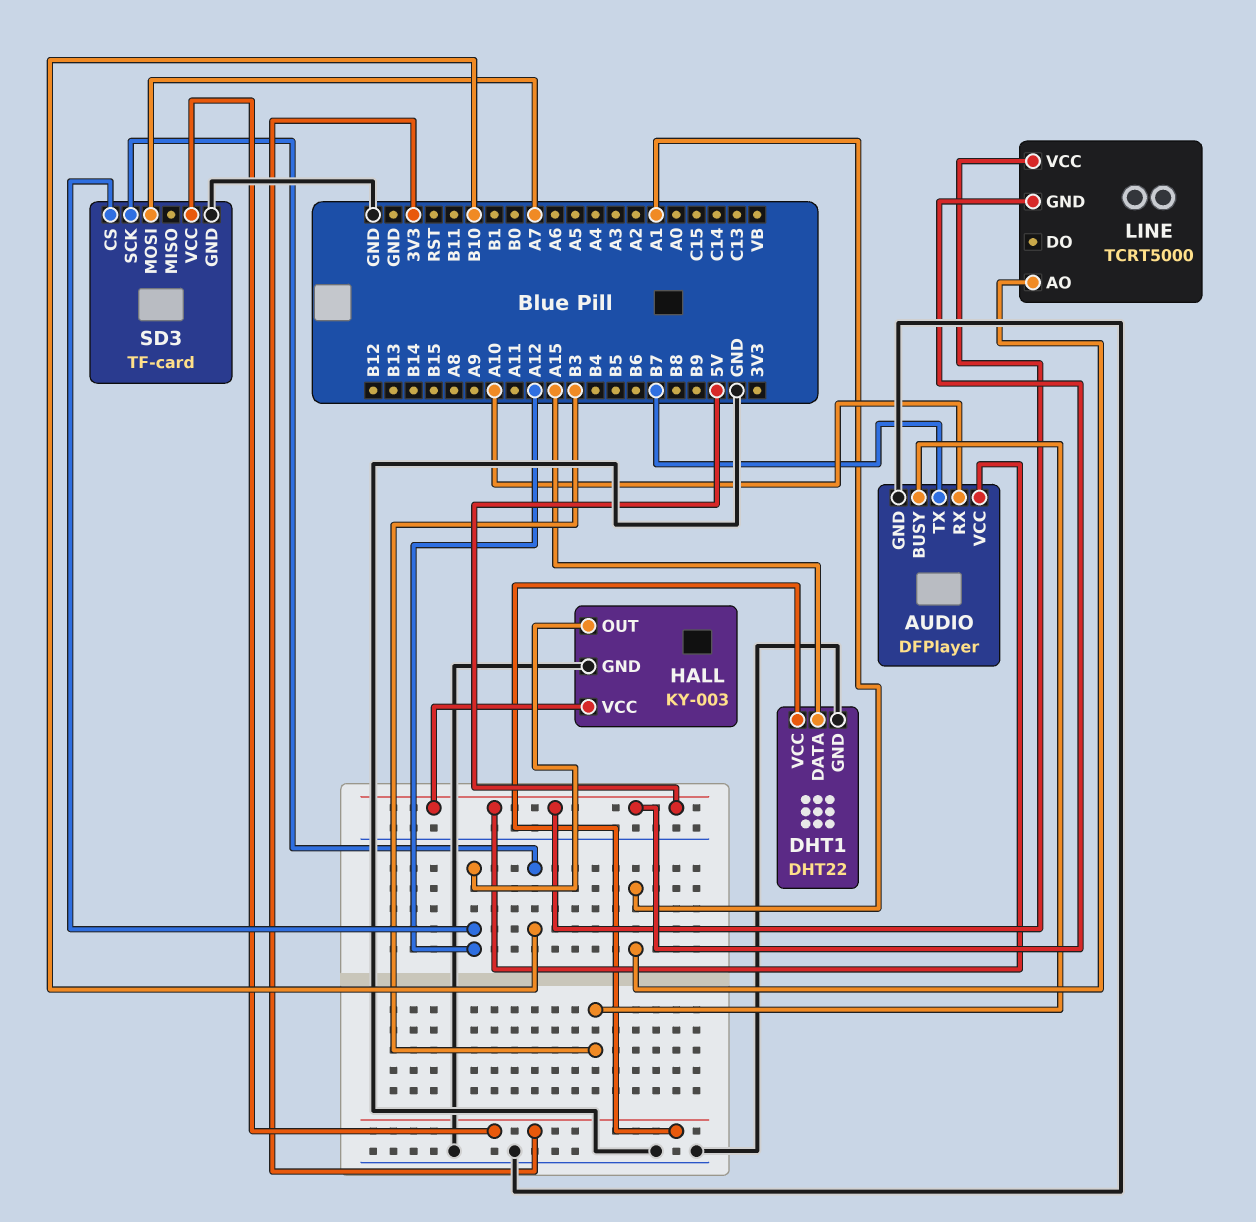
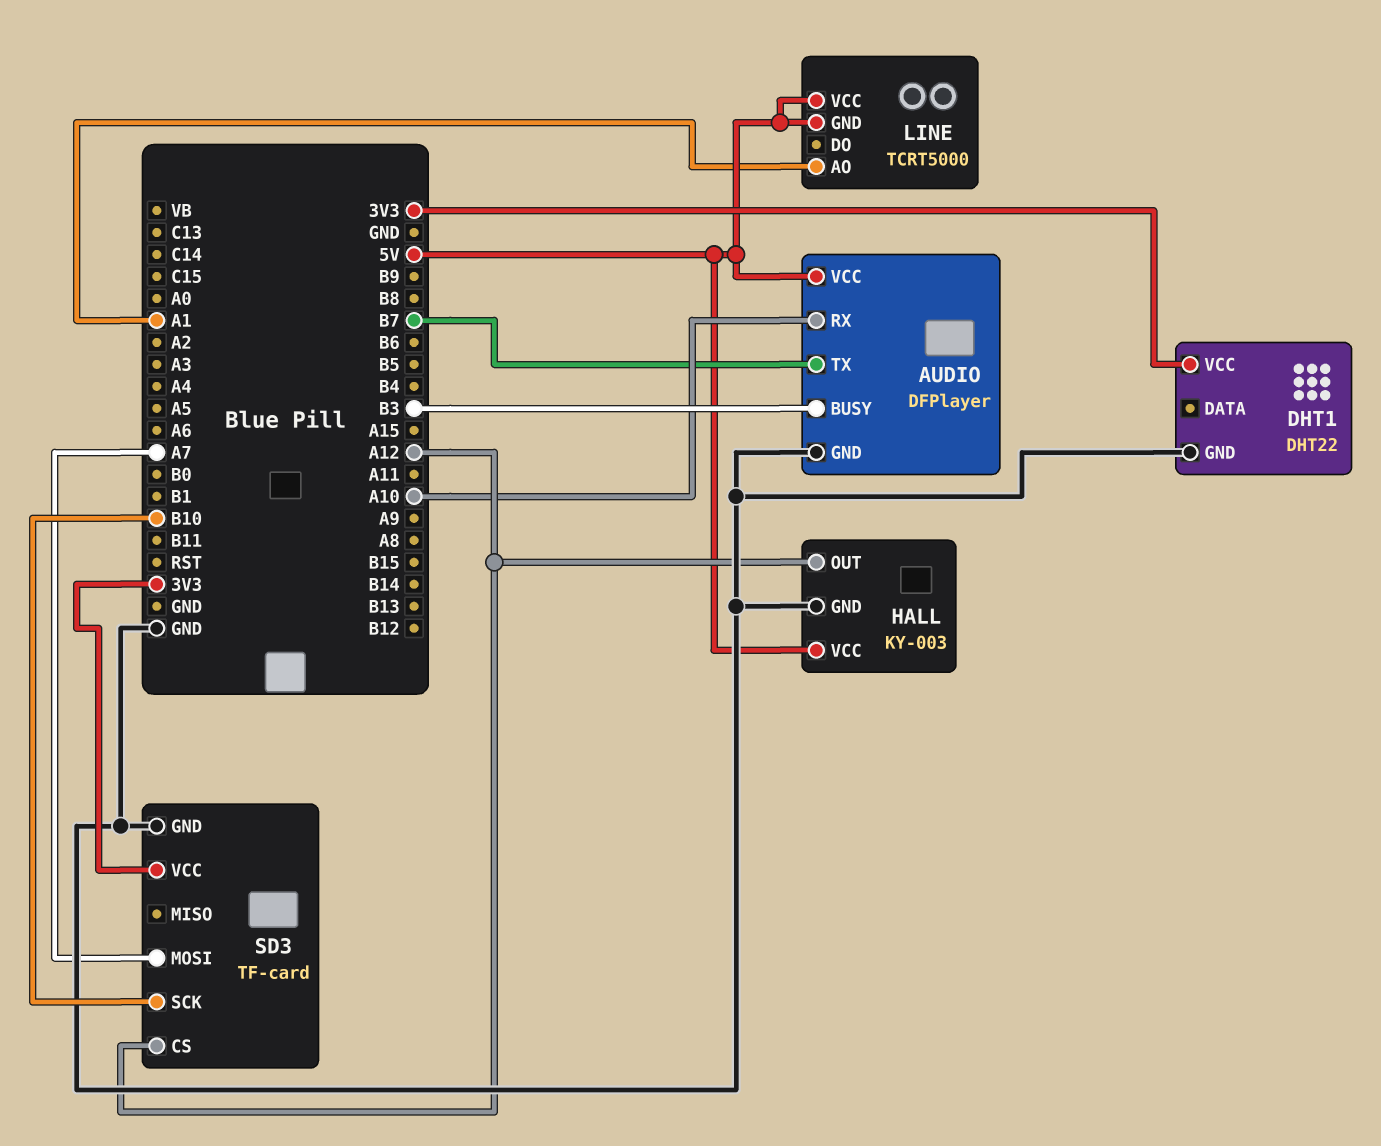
DHT1 pin DATA: A15 -> none

